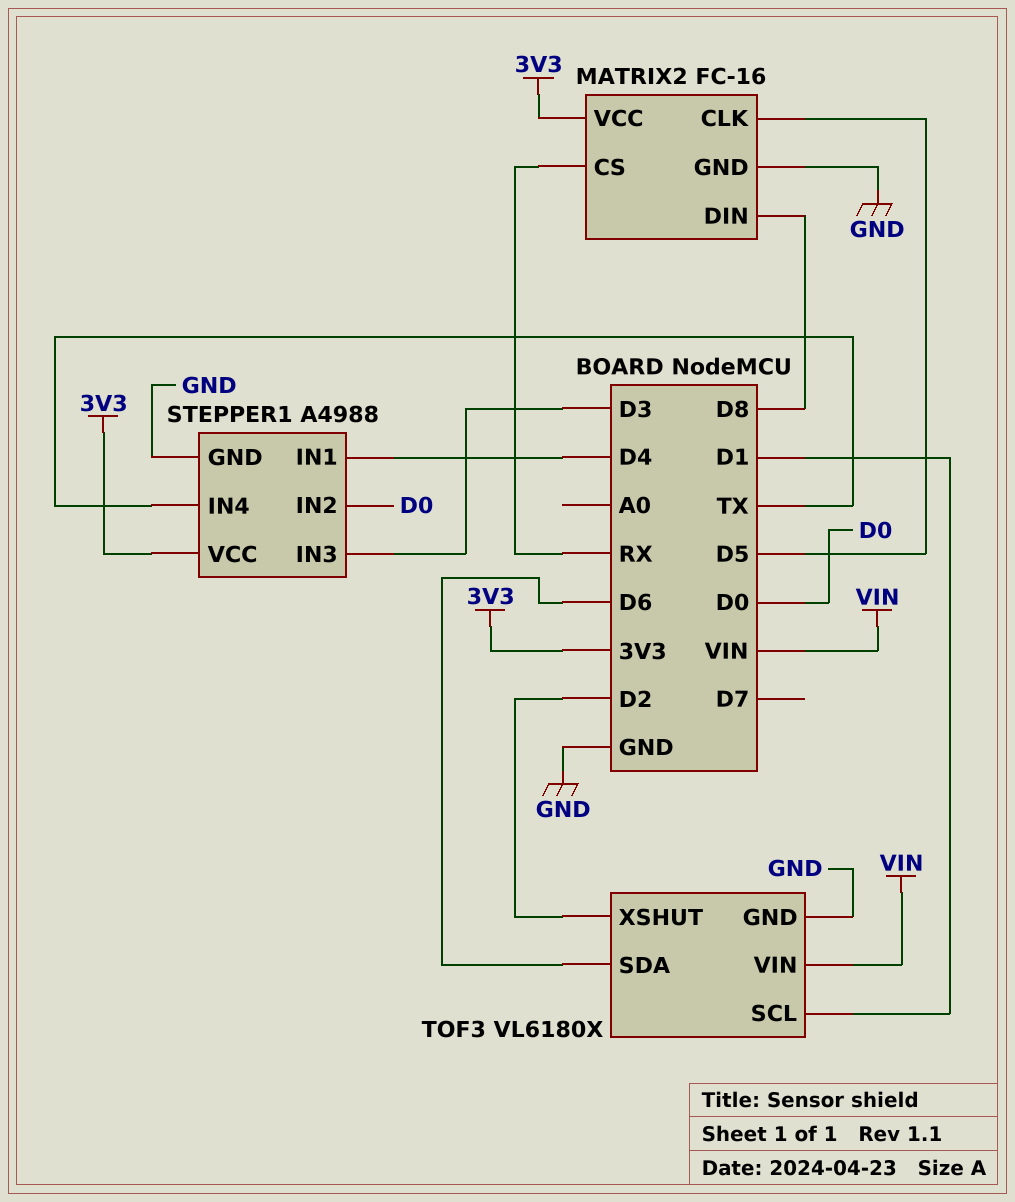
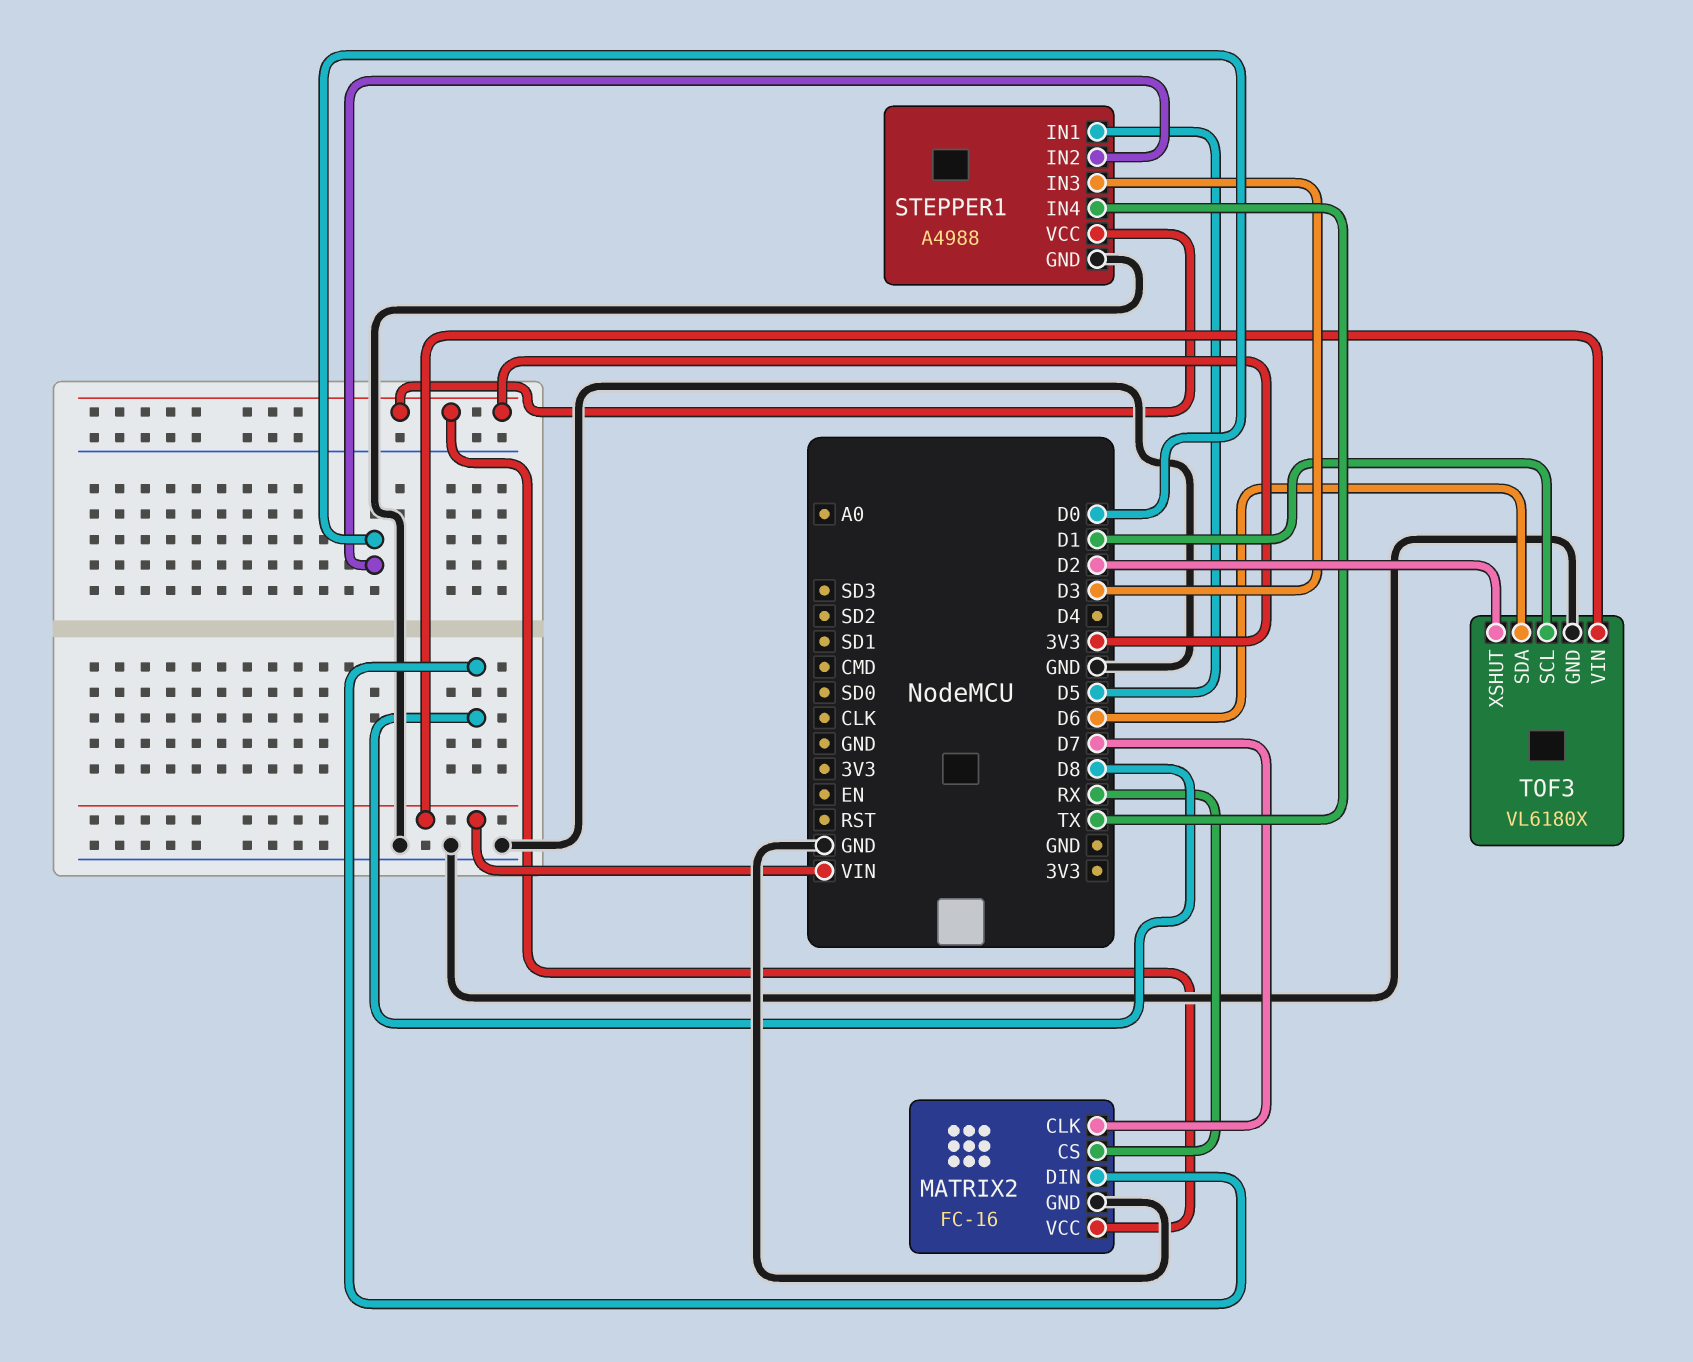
MATRIX2 pin CLK: D5 -> D7
STEPPER1 pin IN1: D4 -> D5

